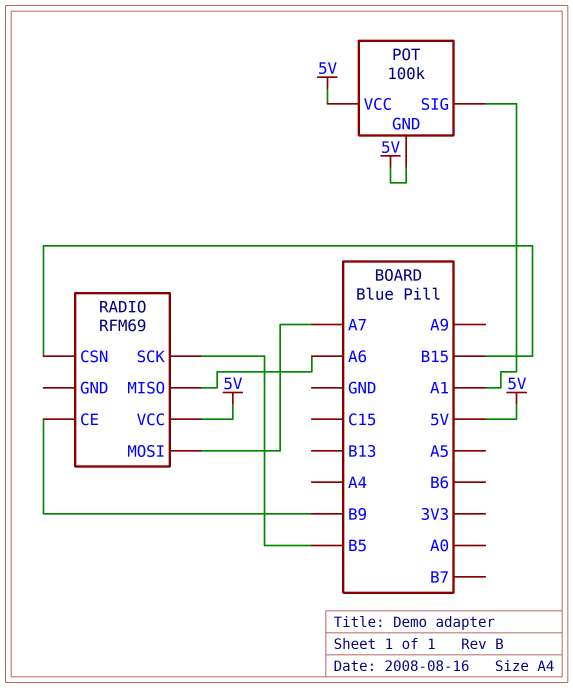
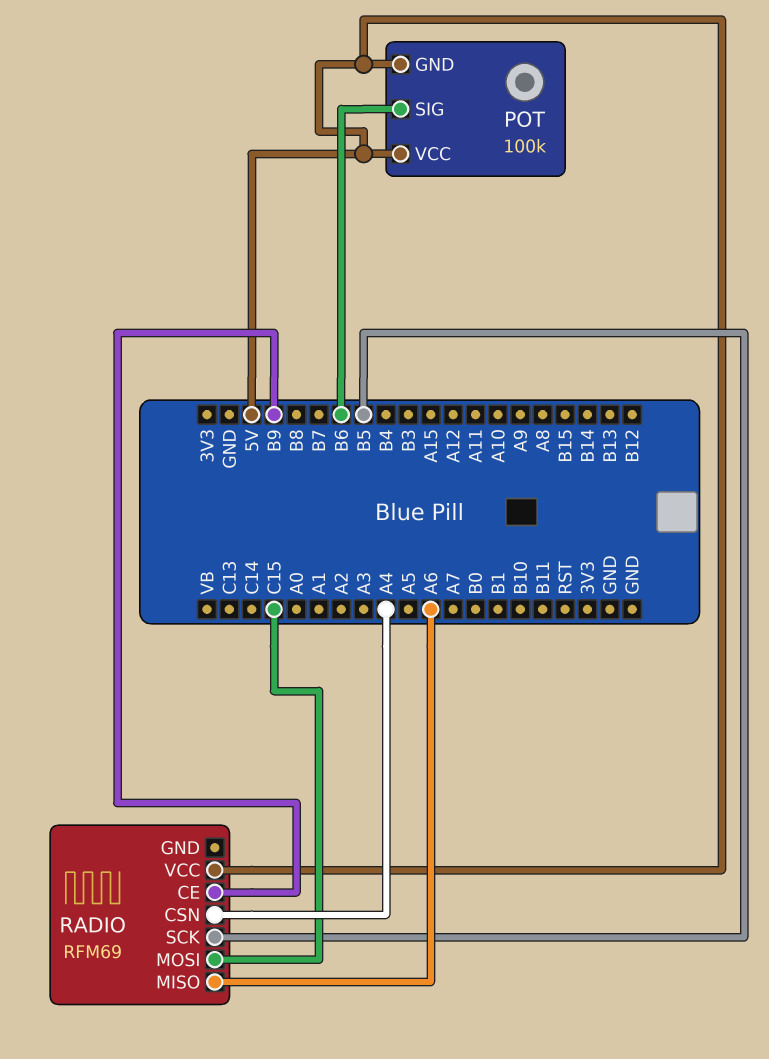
POT pin SIG: A1 -> B6
RADIO pin CSN: B15 -> A4
RADIO pin MOSI: A7 -> C15

